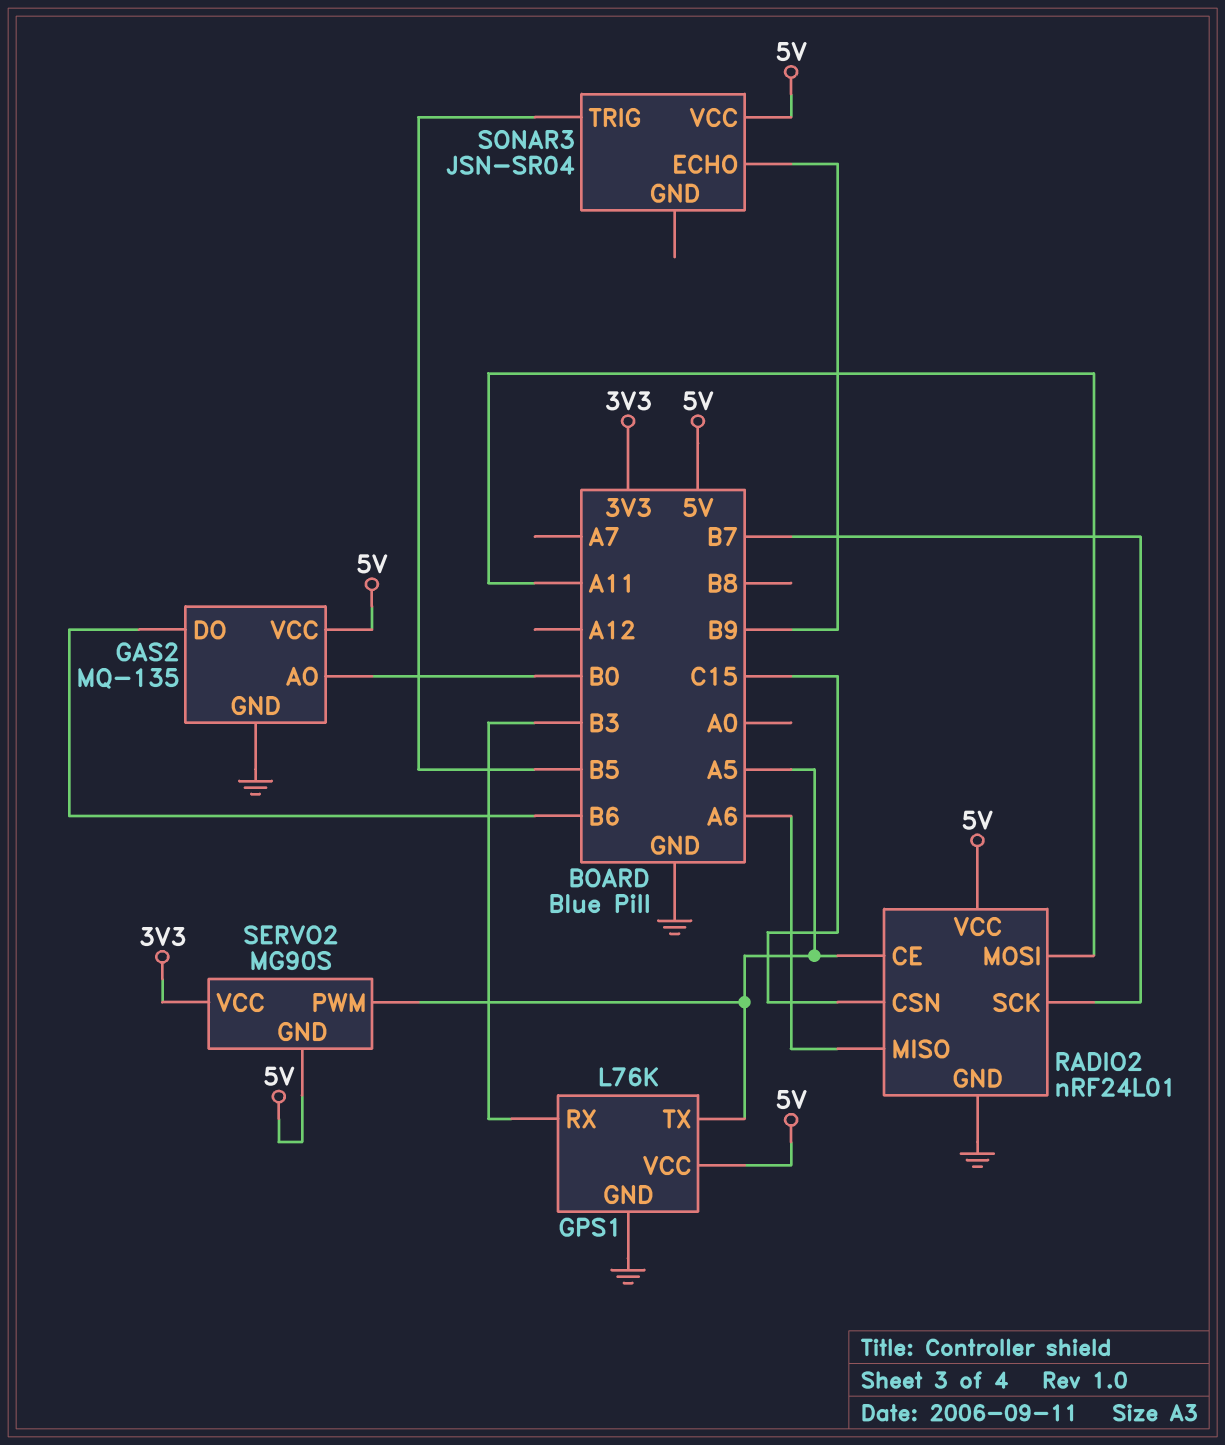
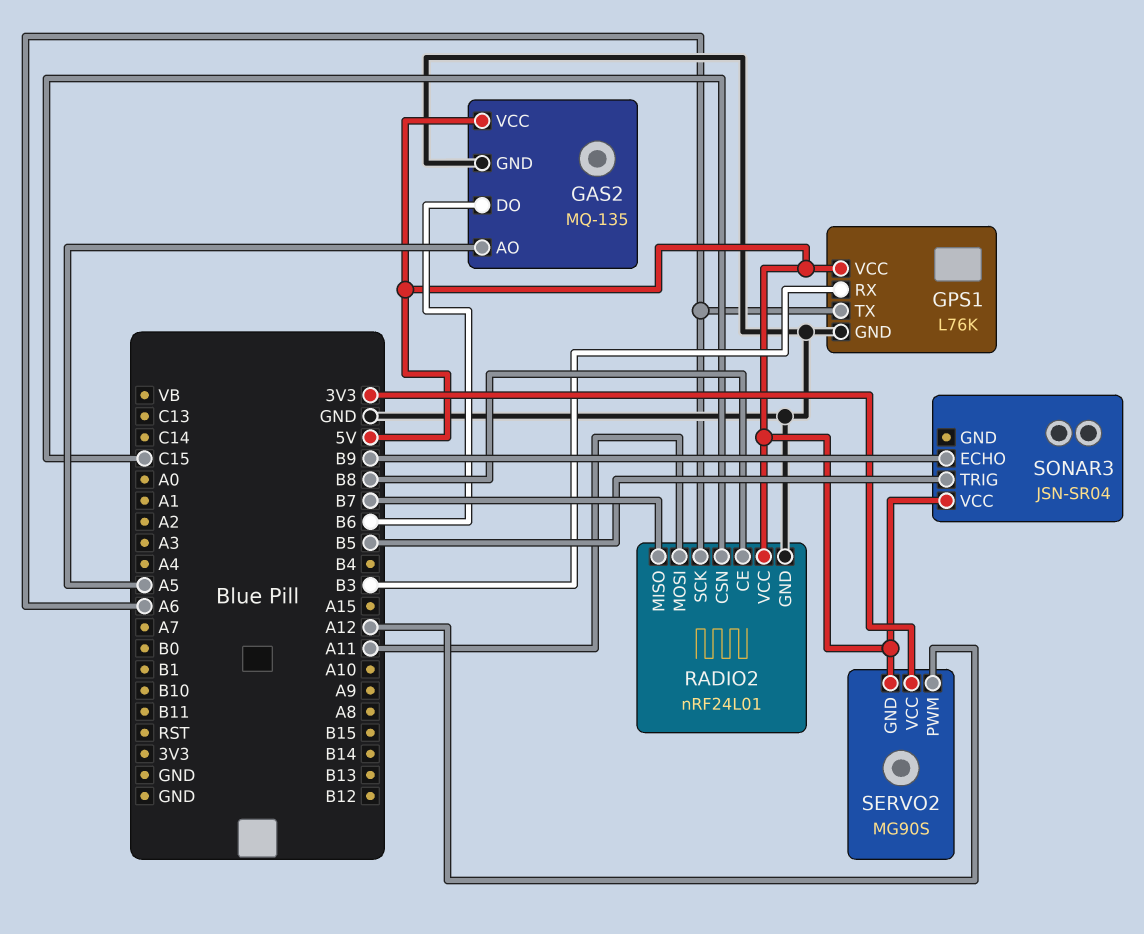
GAS2 pin AO: B0 -> A5
GPS1 pin TX: A5 -> A6
RADIO2 pin CE: A5 -> B8
RADIO2 pin MISO: A6 -> B7
RADIO2 pin SCK: B7 -> A6
SERVO2 pin PWM: A5 -> A12

